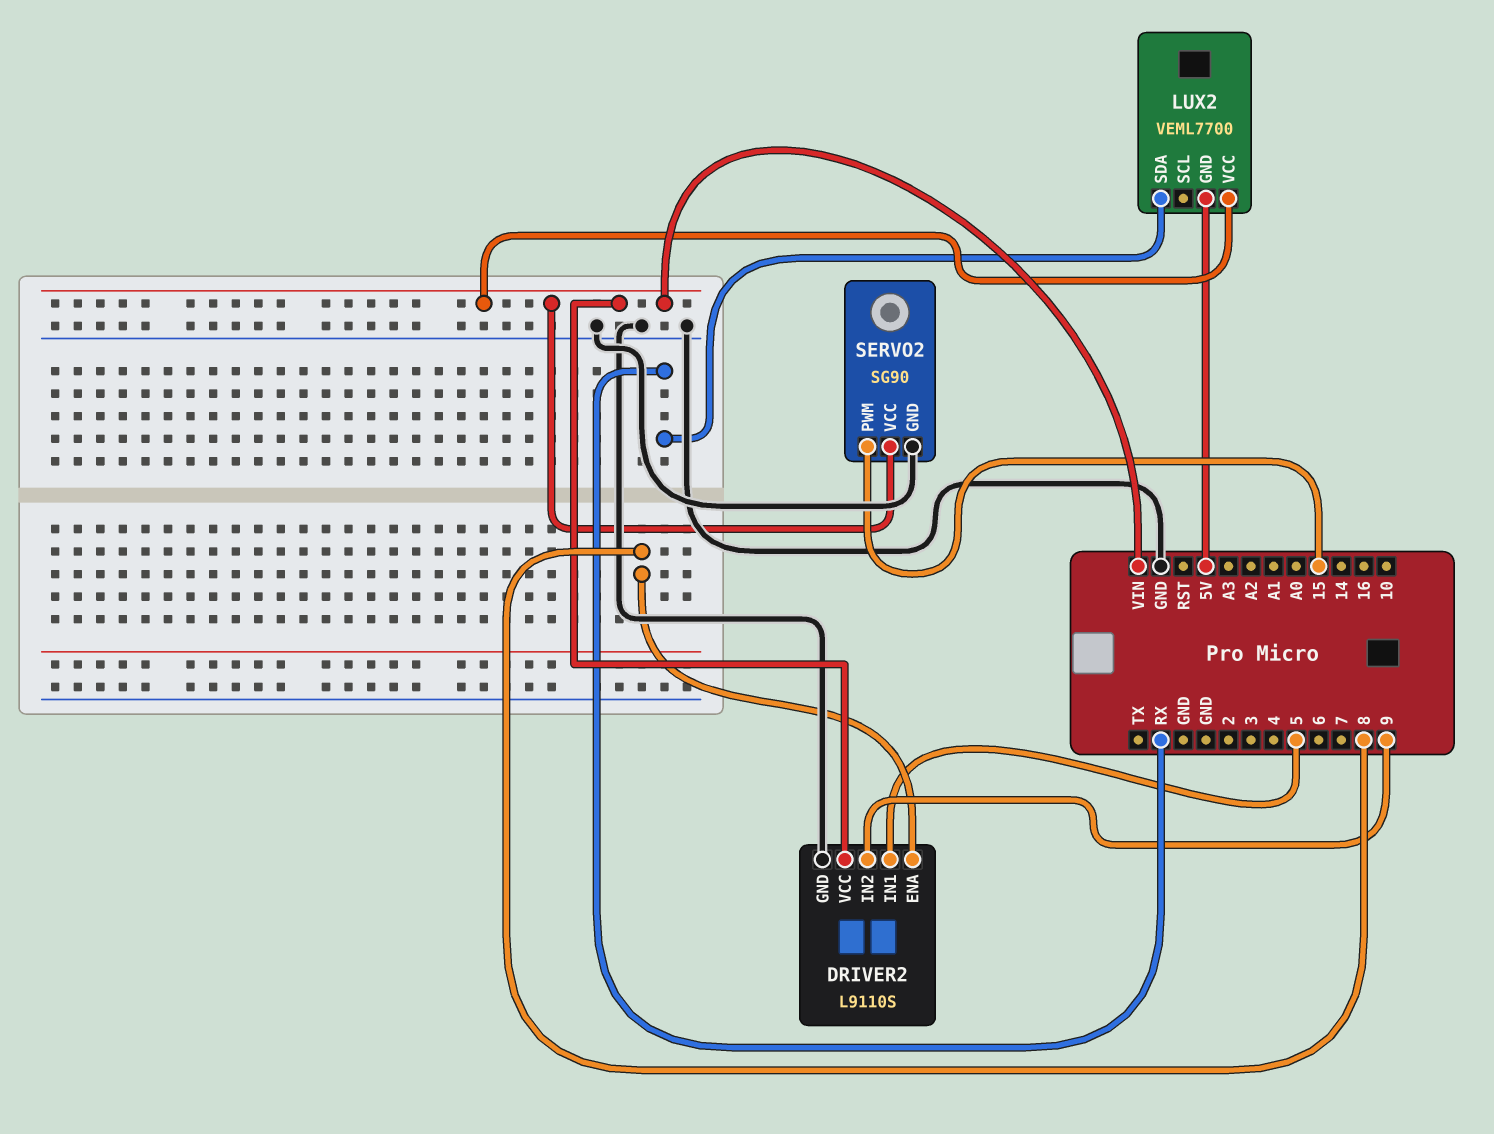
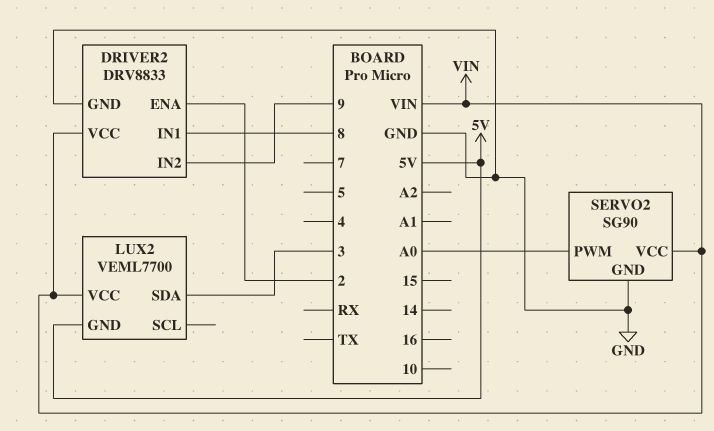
DRIVER2: L9110S -> DRV8833
DRIVER2 pin ENA: 8 -> 2
DRIVER2 pin IN1: 5 -> 8
LUX2 pin SDA: RX -> 3
SERVO2 pin PWM: 15 -> A0

